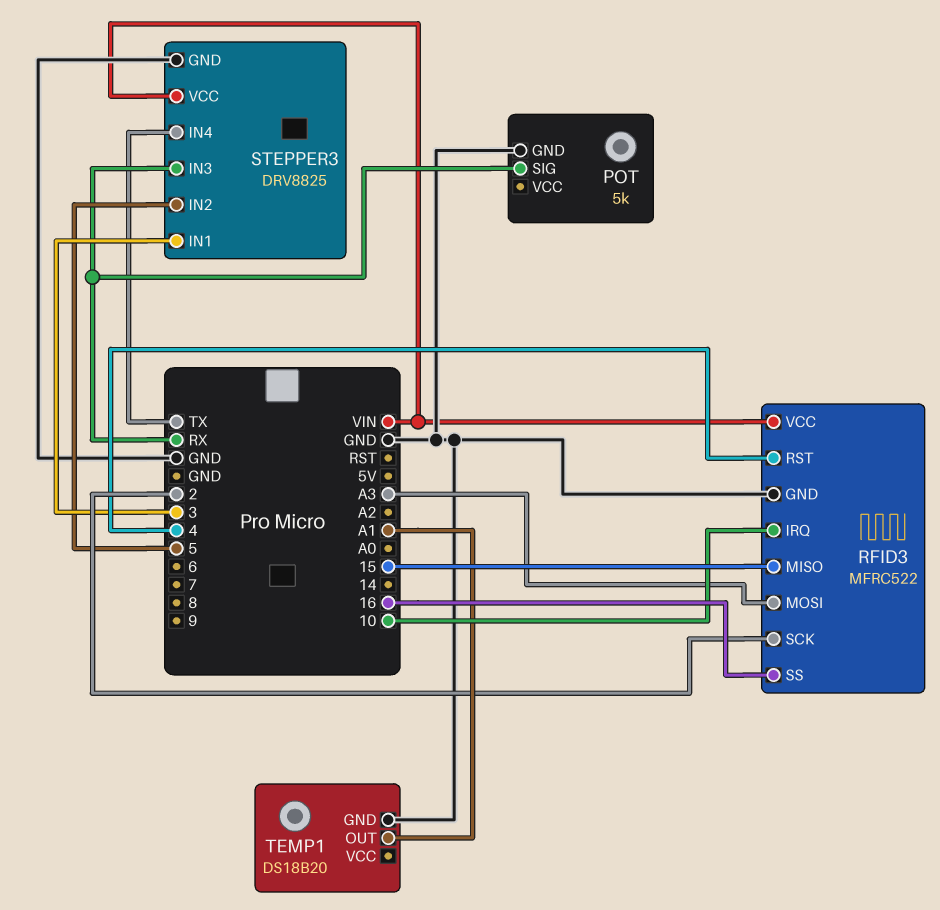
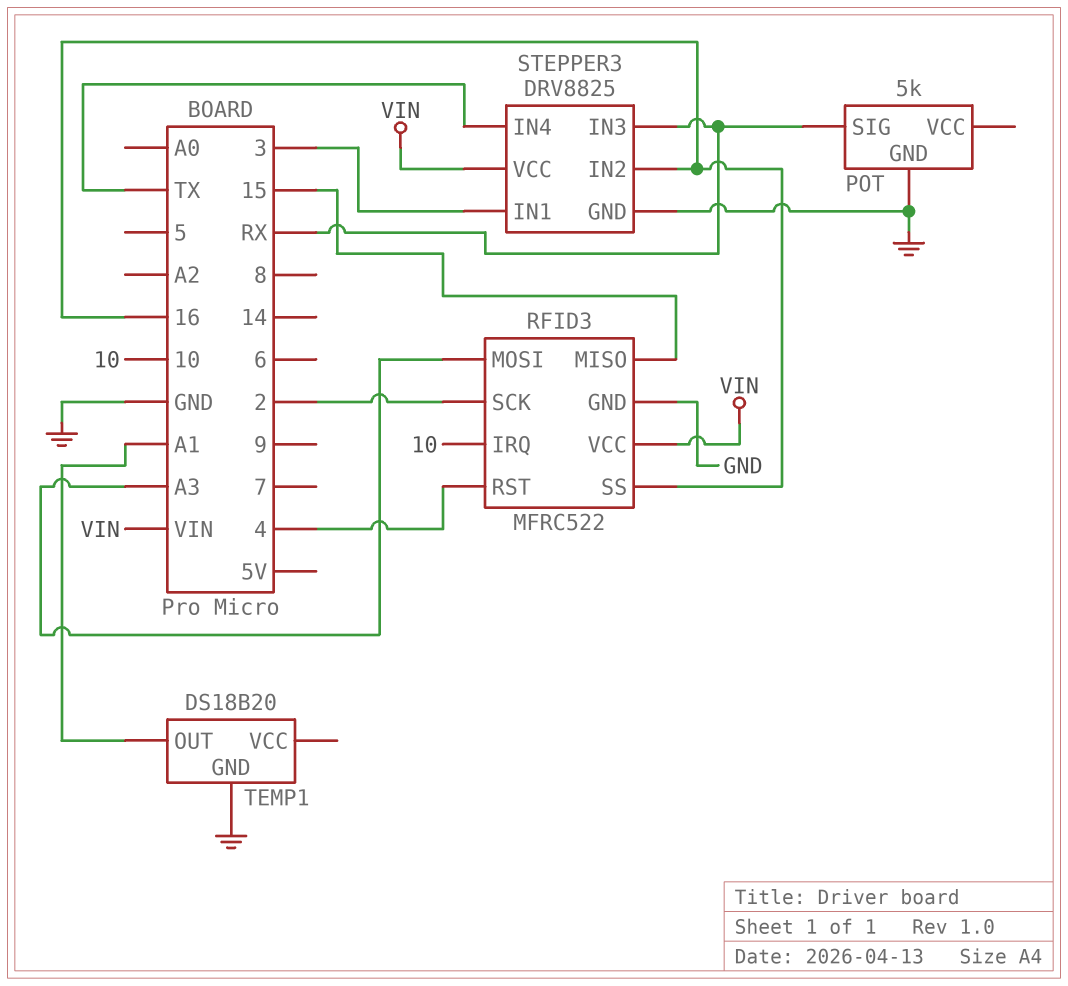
STEPPER3 pin IN2: 5 -> 16

